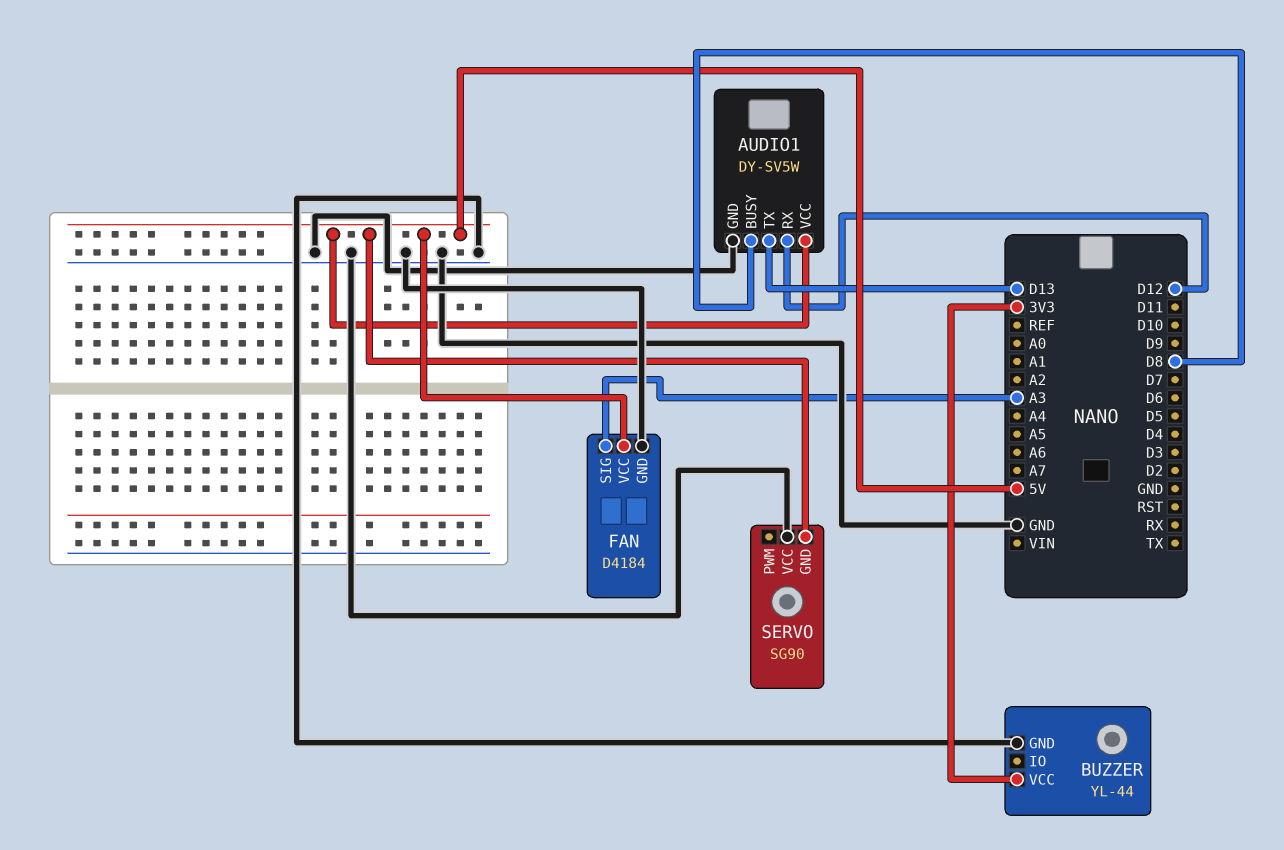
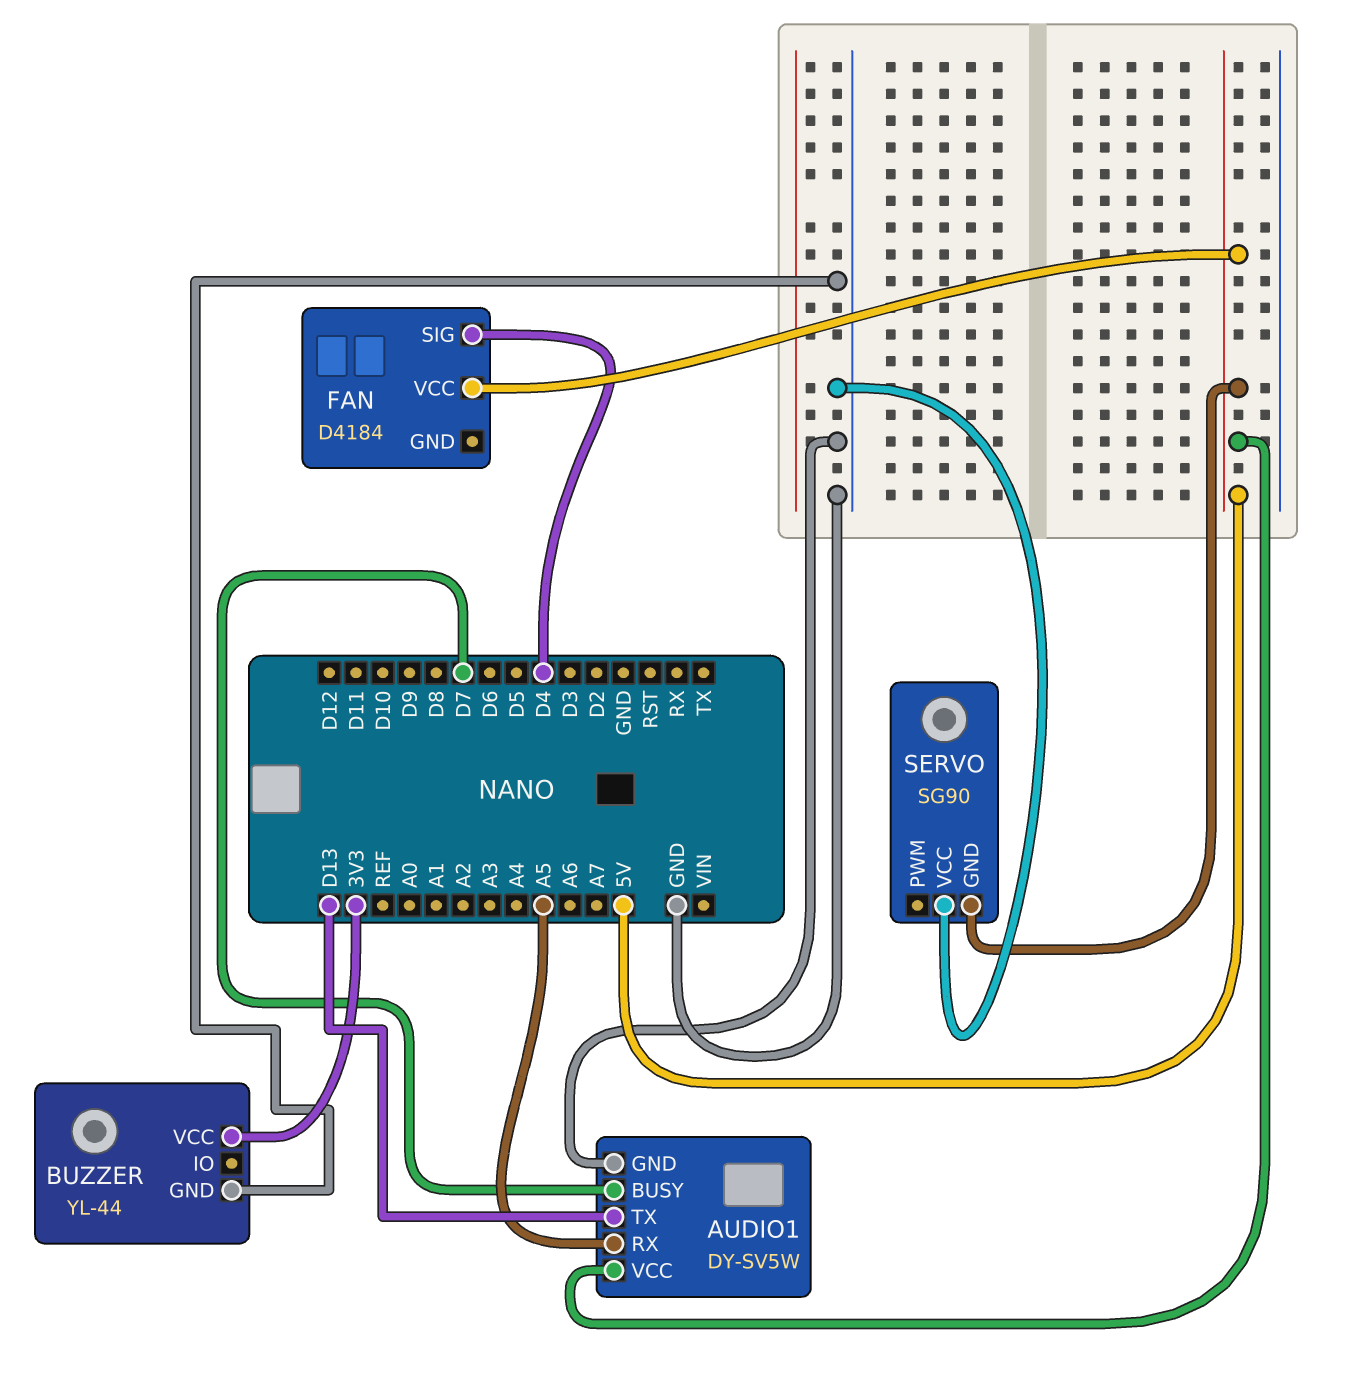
AUDIO1 pin BUSY: D8 -> D7
AUDIO1 pin RX: D12 -> A5
FAN pin GND: GND -> none
FAN pin SIG: A3 -> D4

